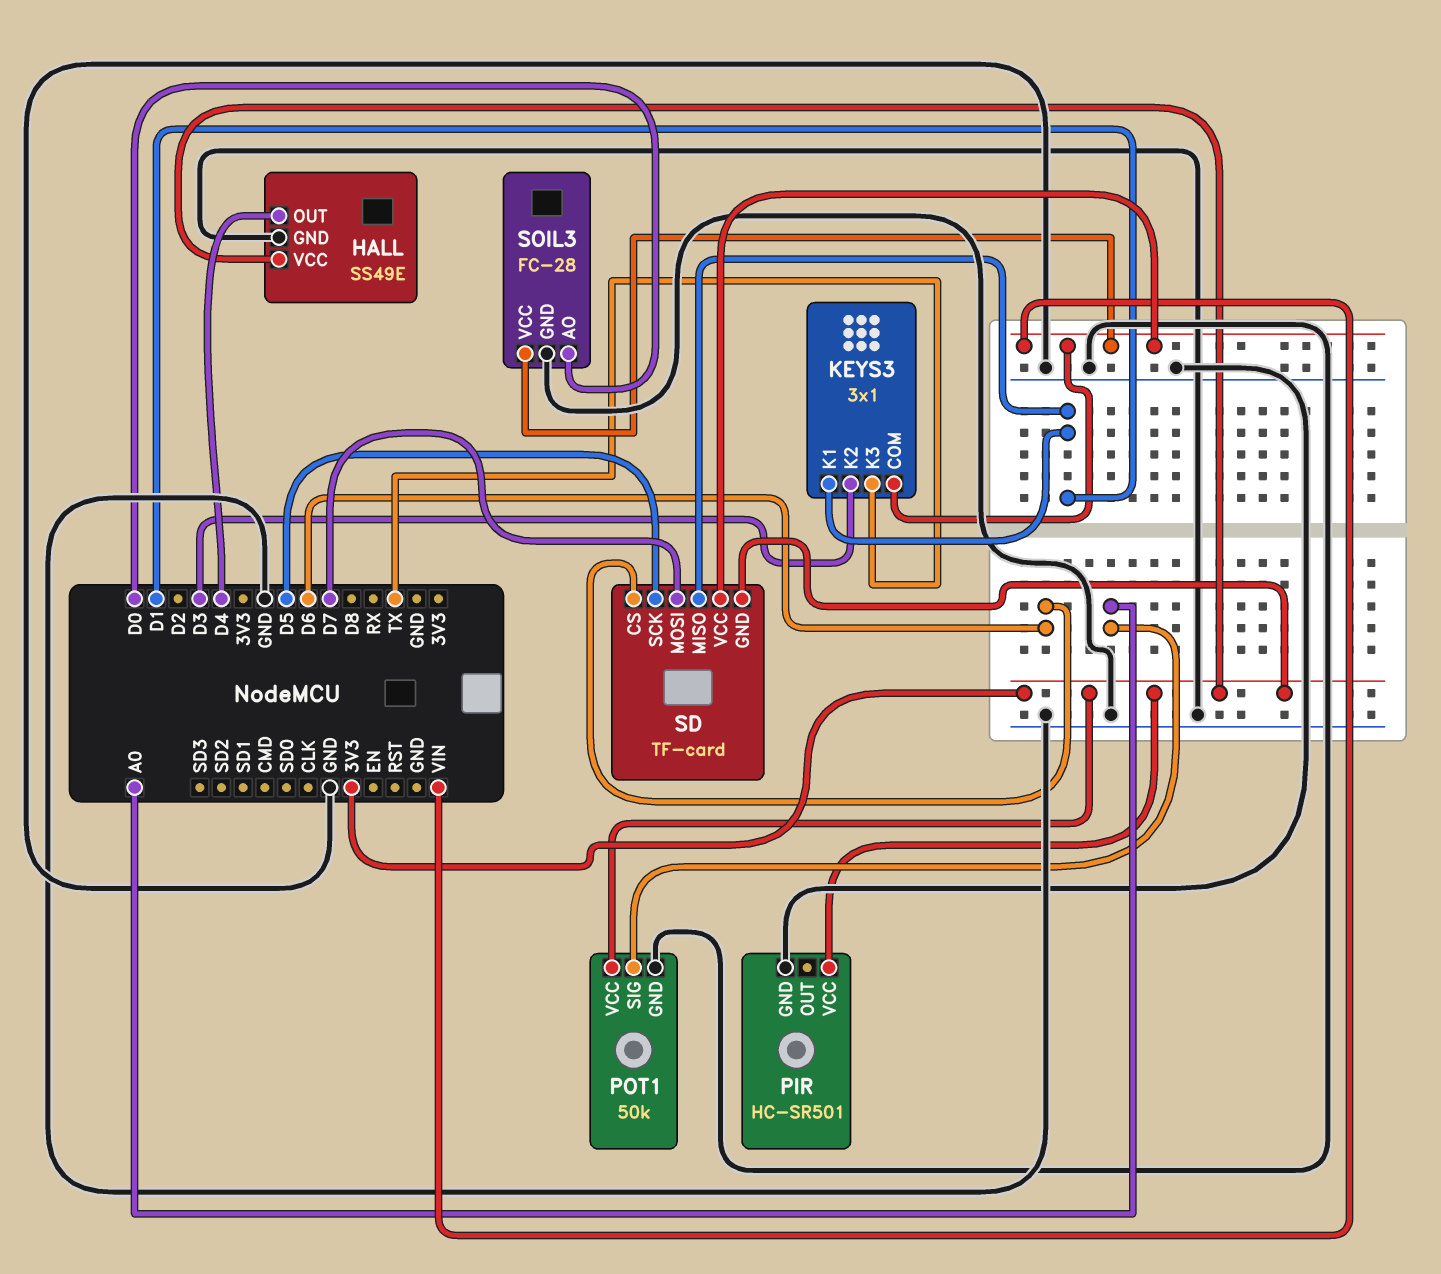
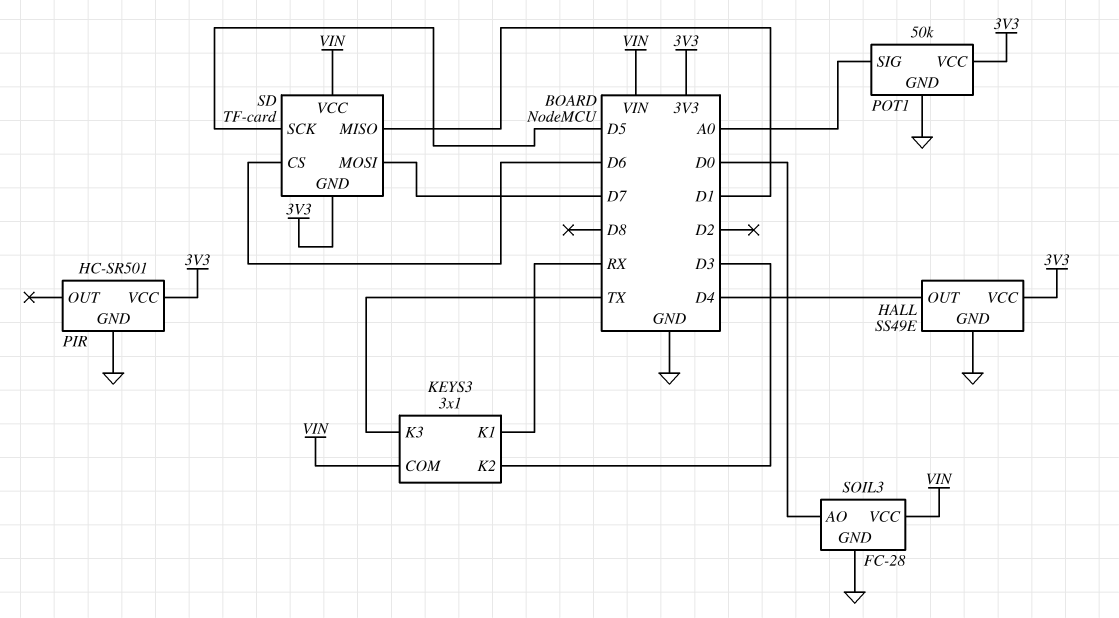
KEYS3 pin K1: D1 -> RX

